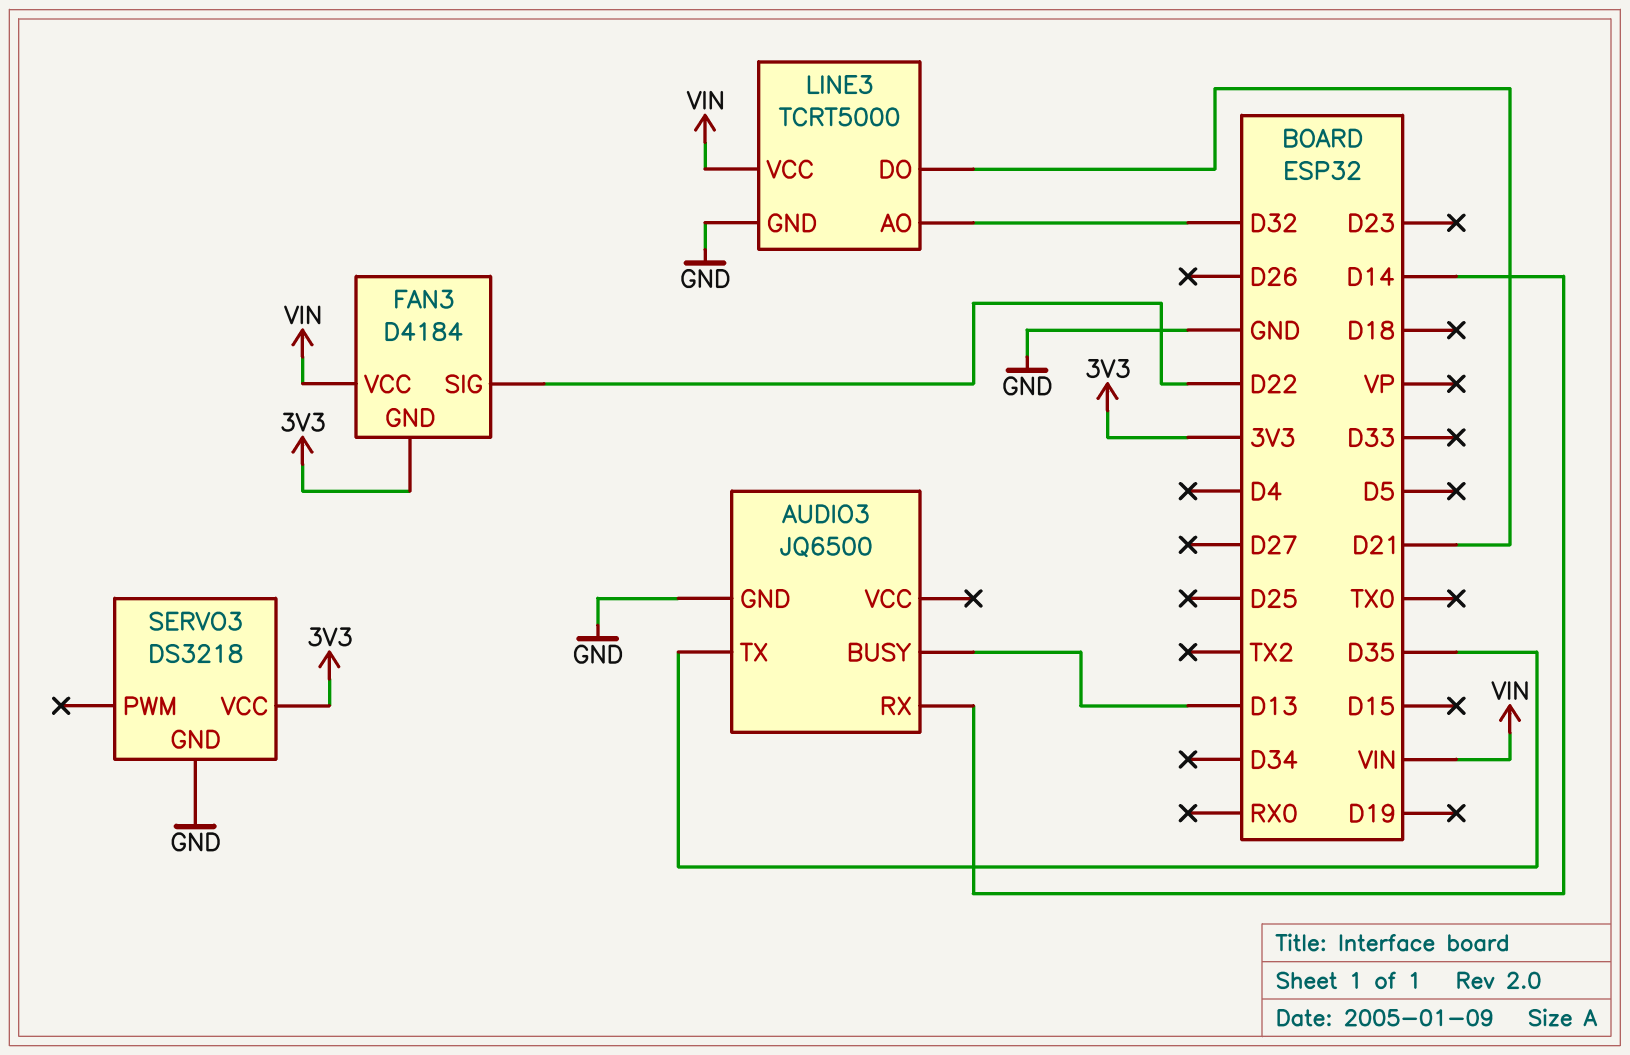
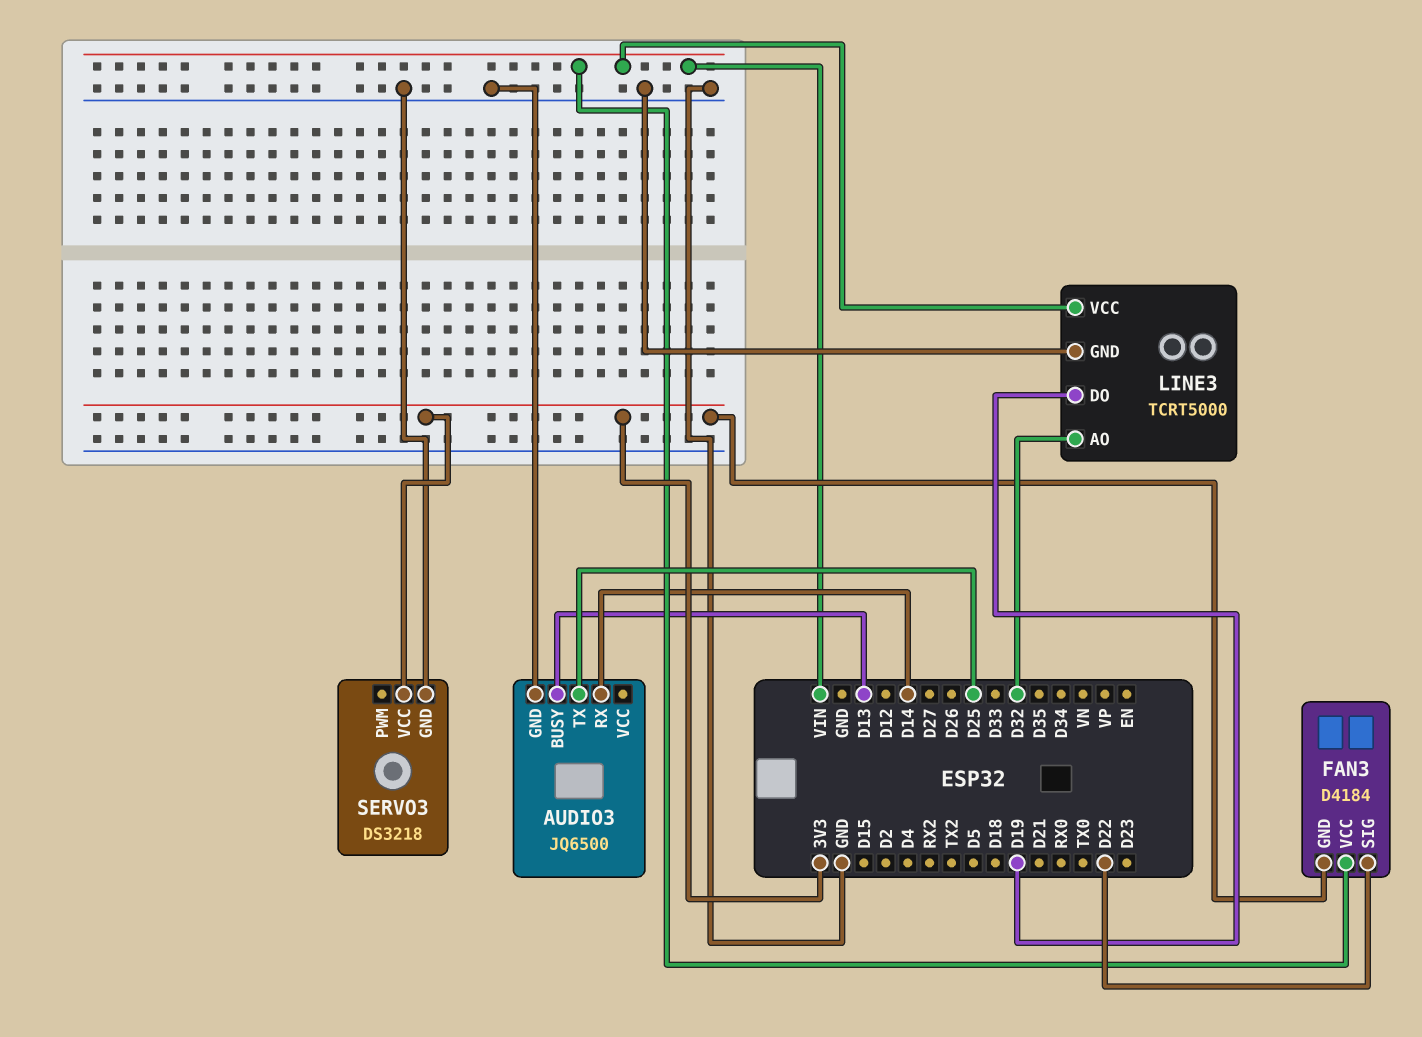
AUDIO3 pin TX: D35 -> D25
LINE3 pin DO: D21 -> D19

